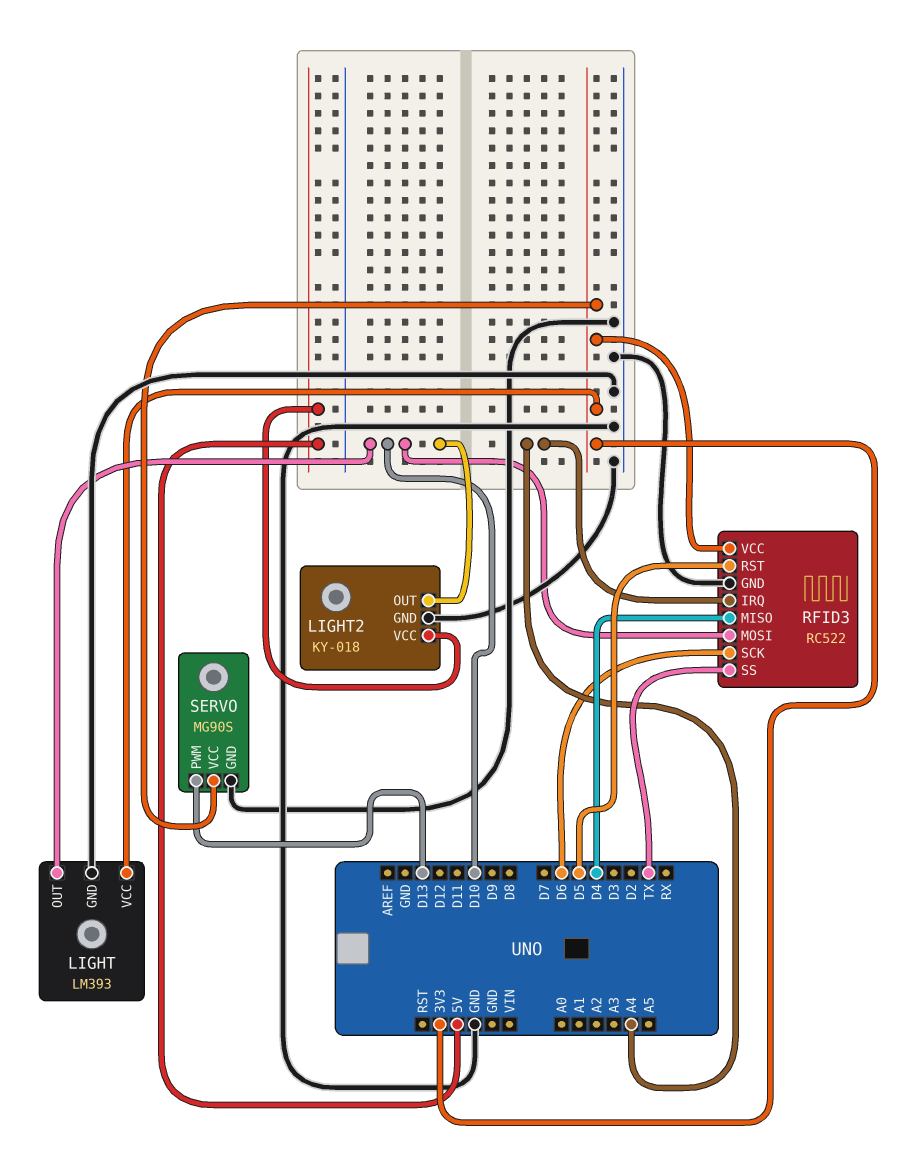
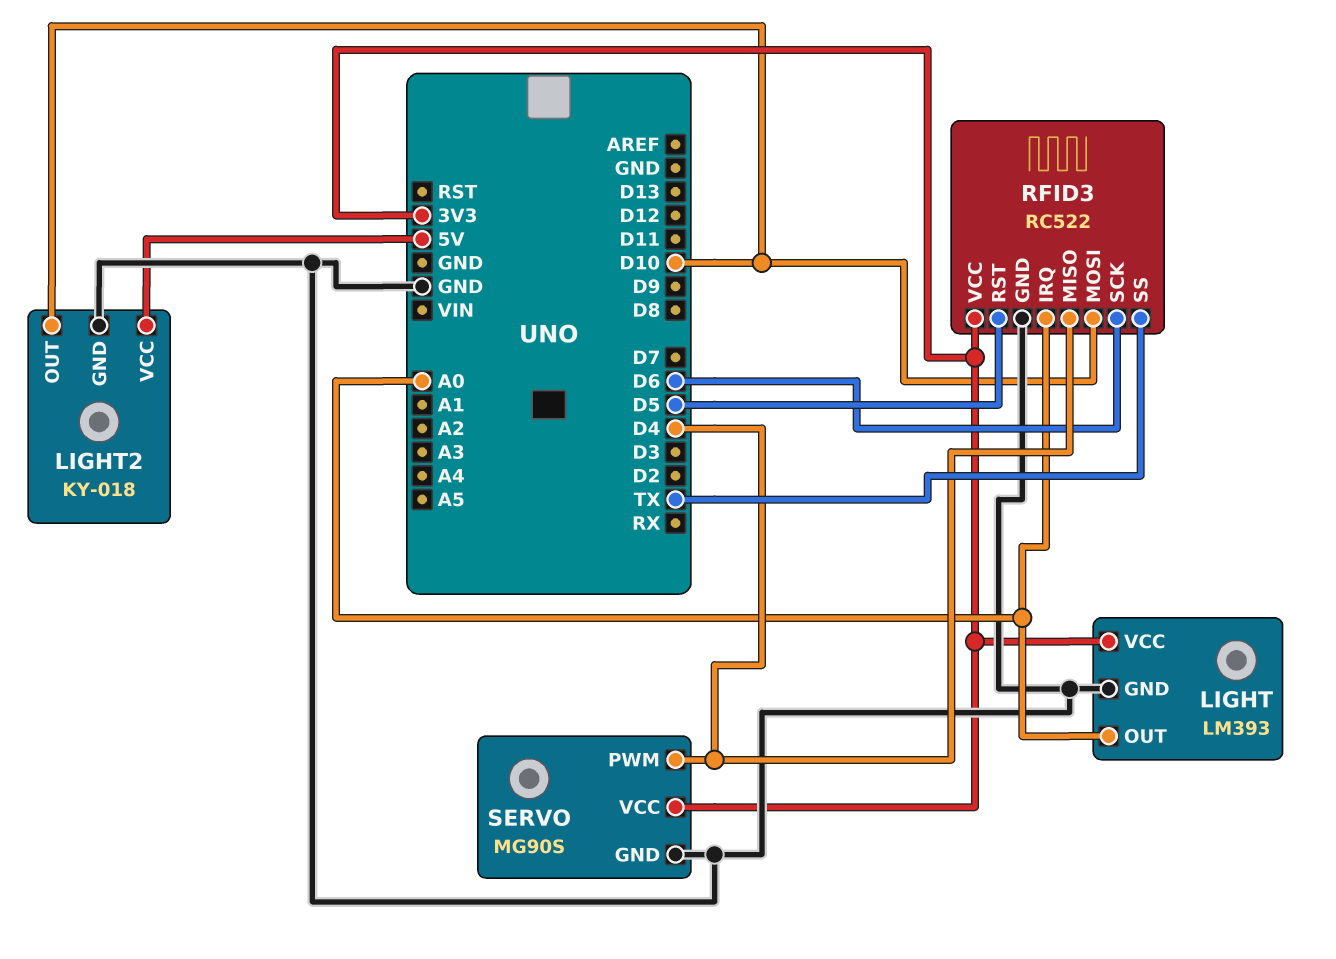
LIGHT pin OUT: D10 -> A0
RFID3 pin IRQ: A4 -> A0
SERVO pin PWM: D13 -> D4

